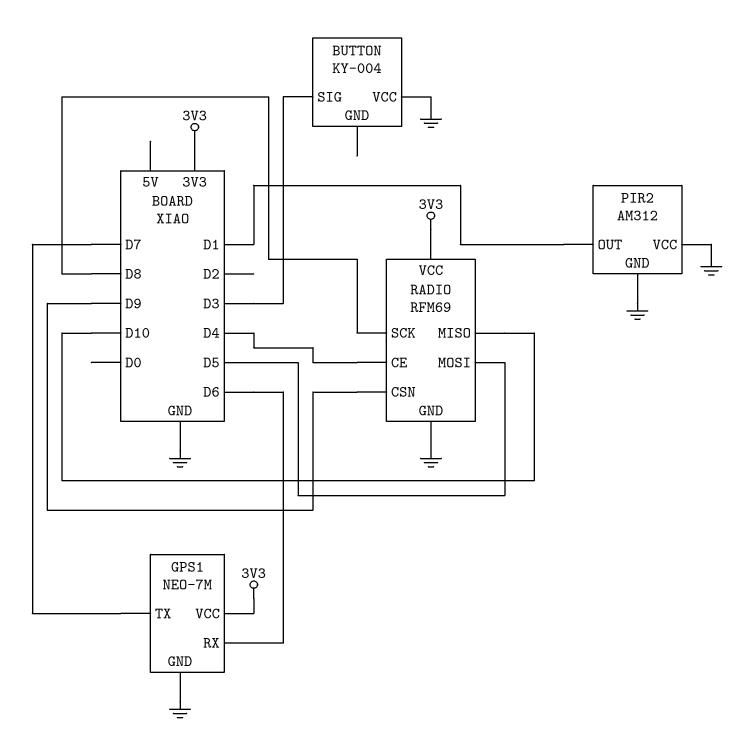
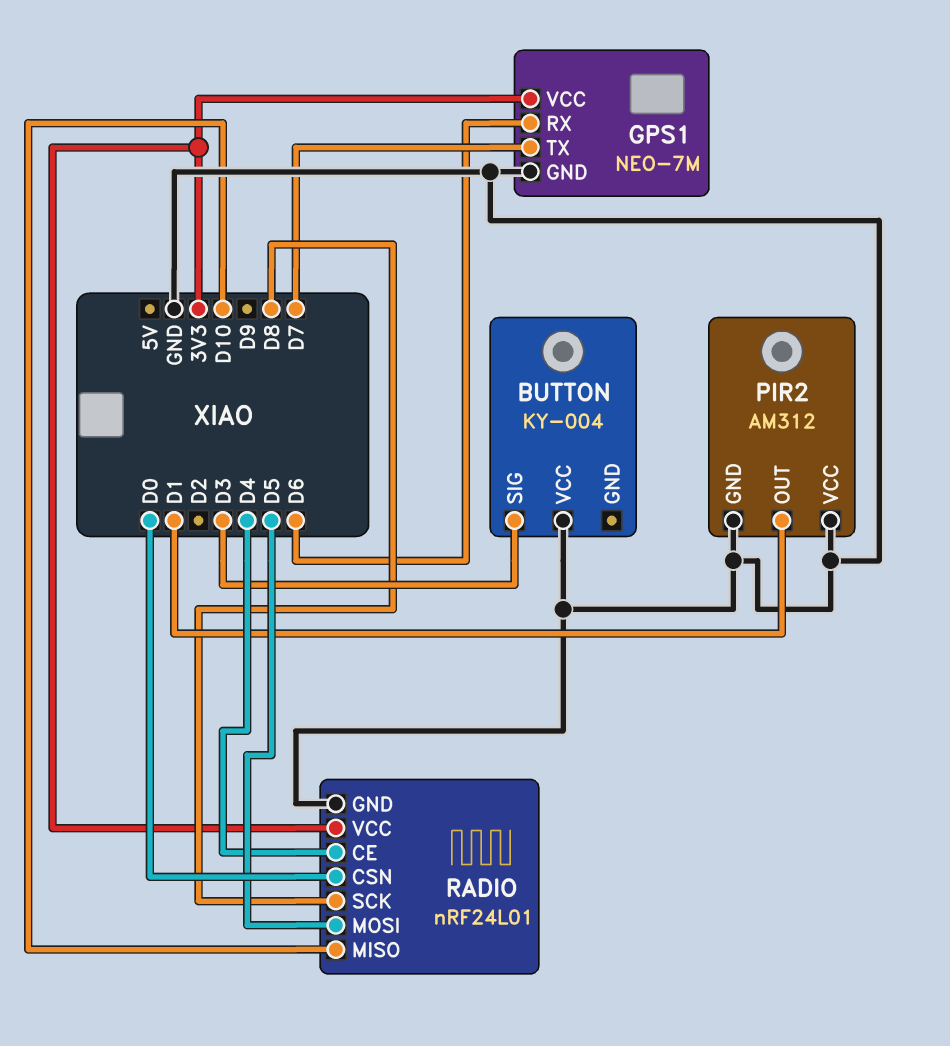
RADIO: RFM69 -> nRF24L01
RADIO pin CSN: D9 -> D0

